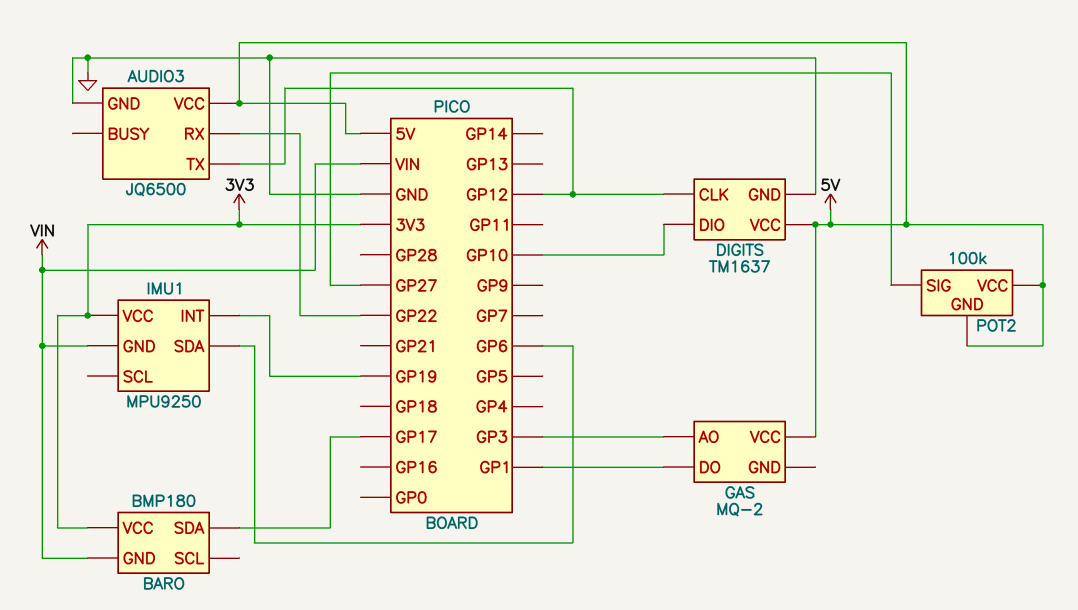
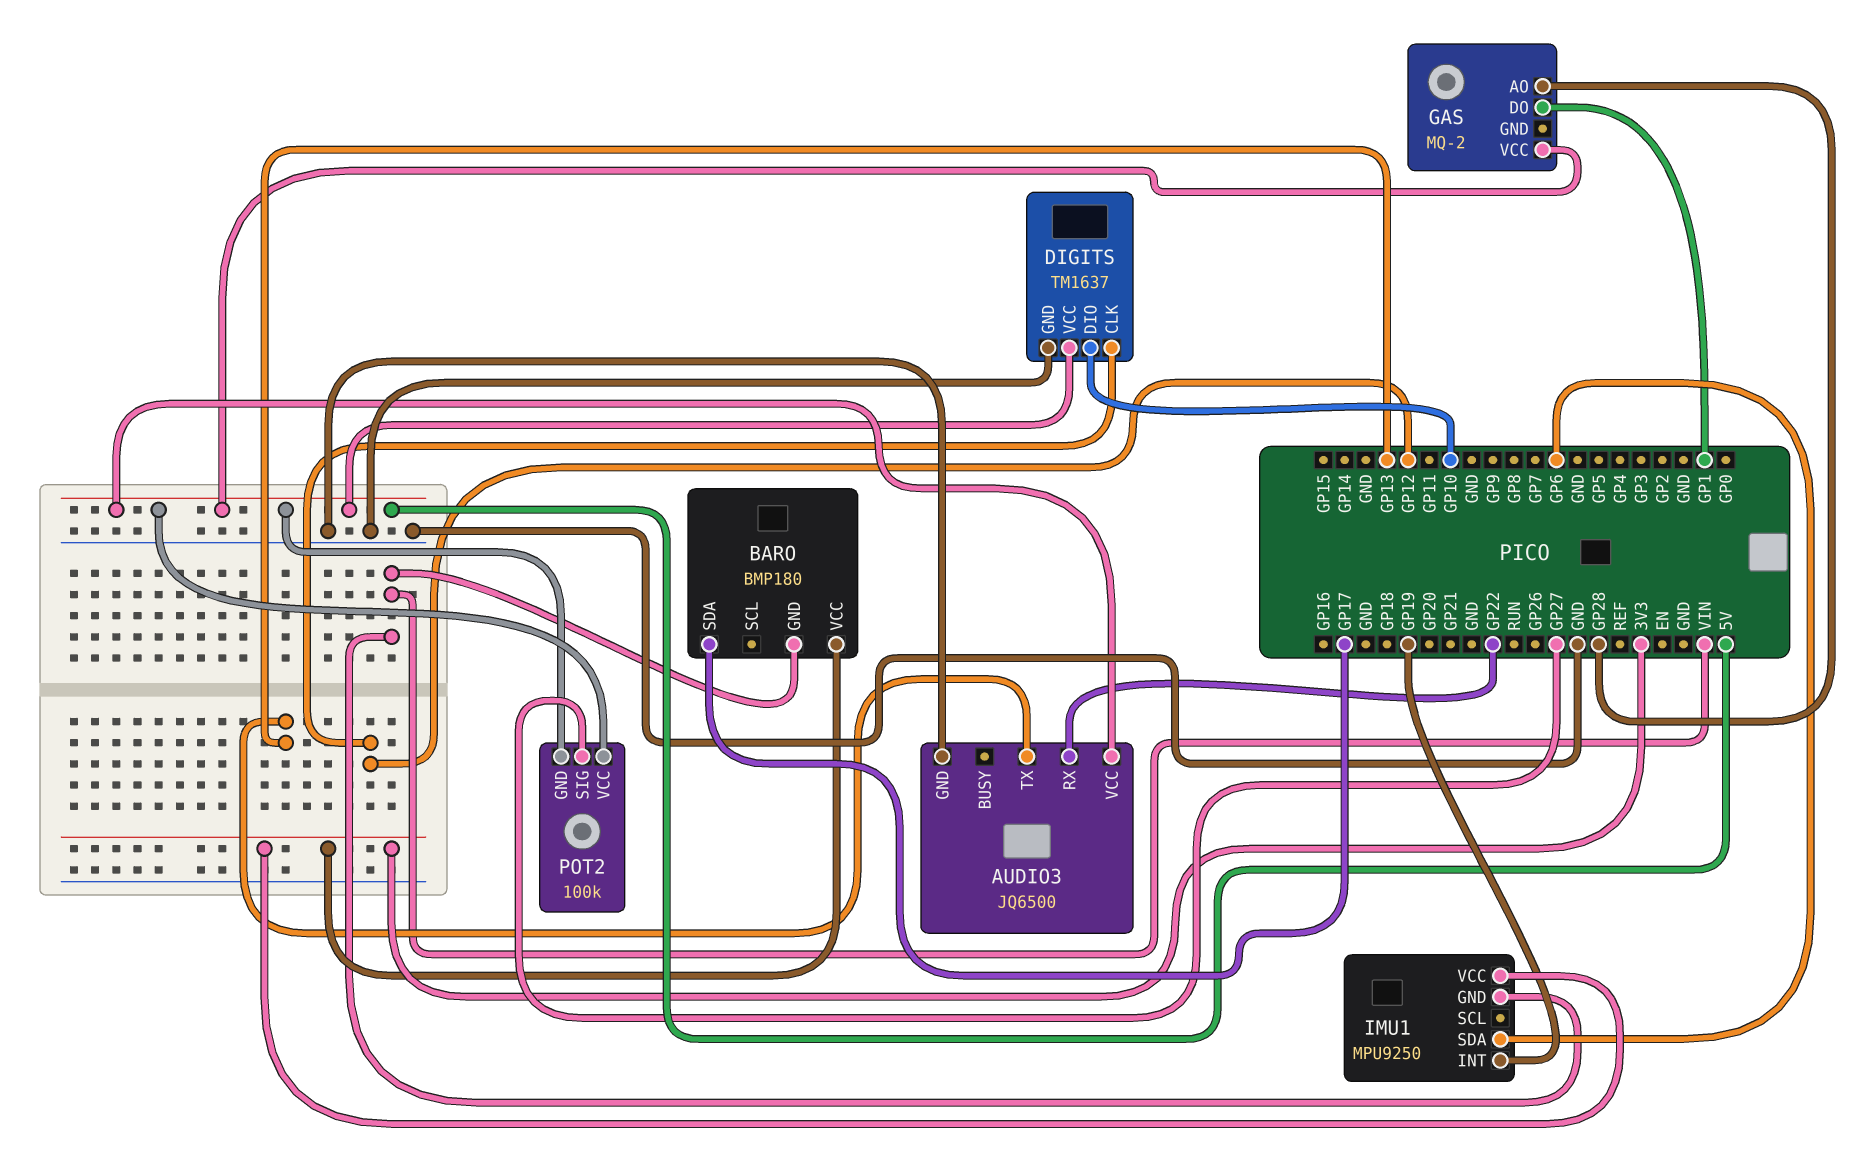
AUDIO3 pin TX: GP12 -> GP13
GAS pin AO: GP3 -> GP28

